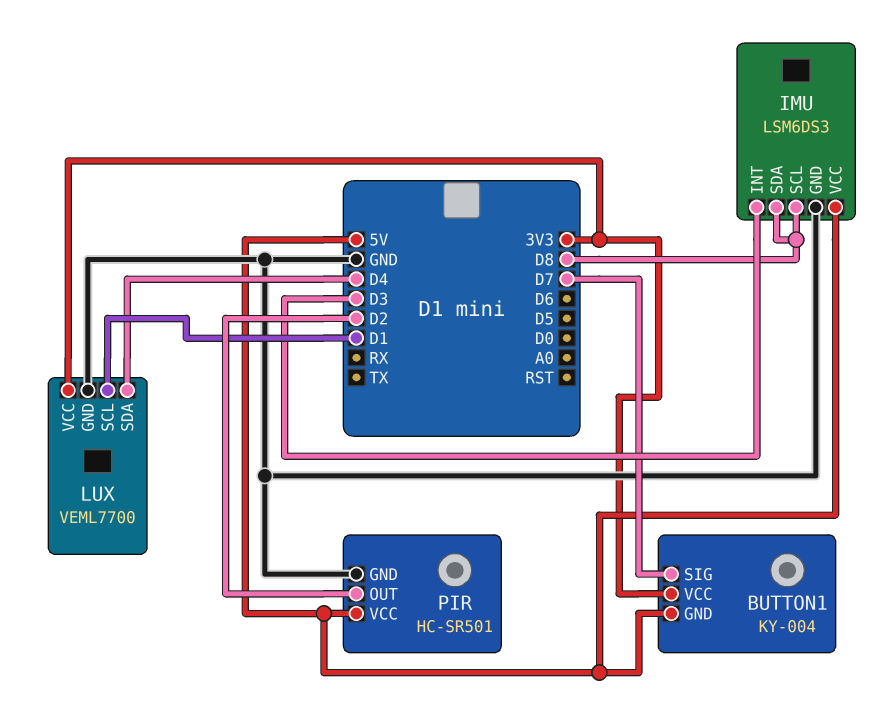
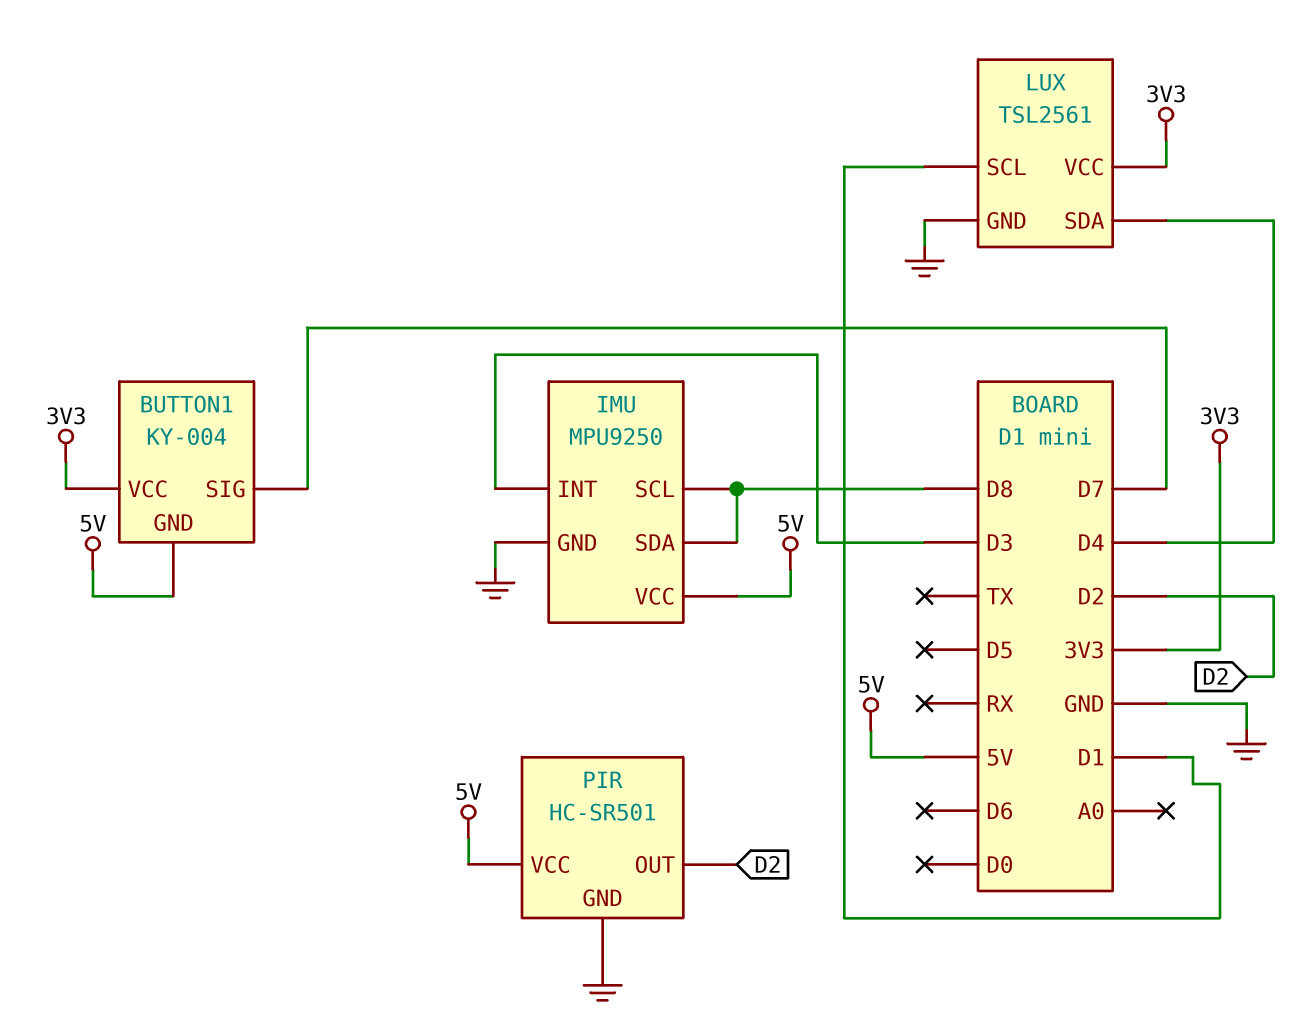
IMU: LSM6DS3 -> MPU9250
LUX: VEML7700 -> TSL2561

